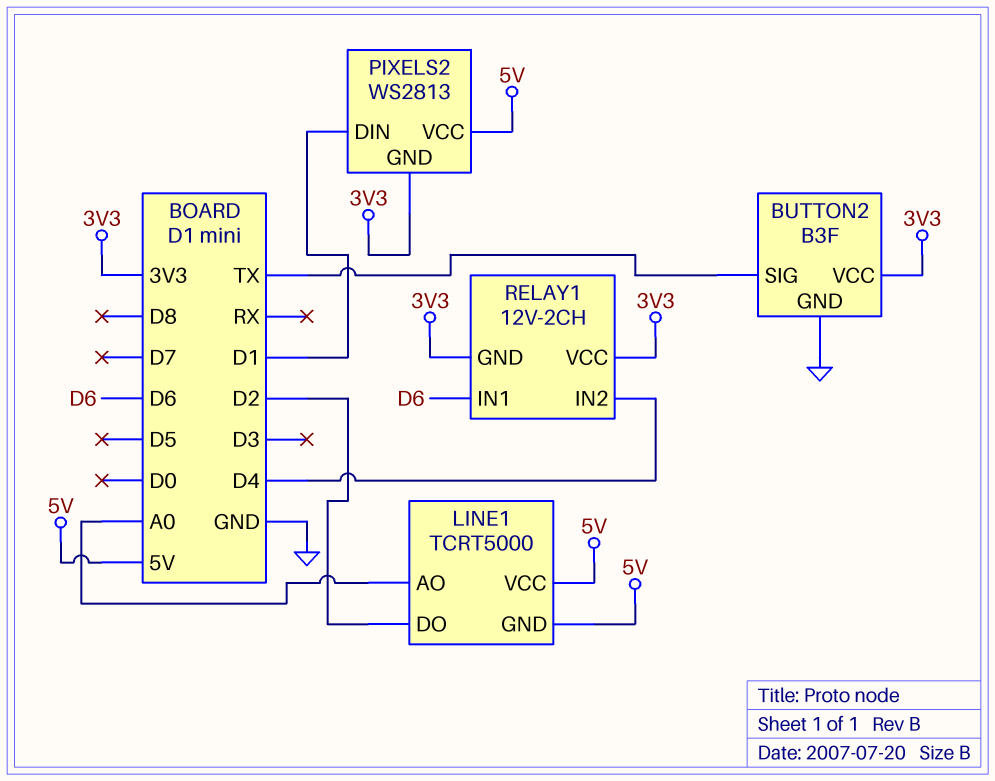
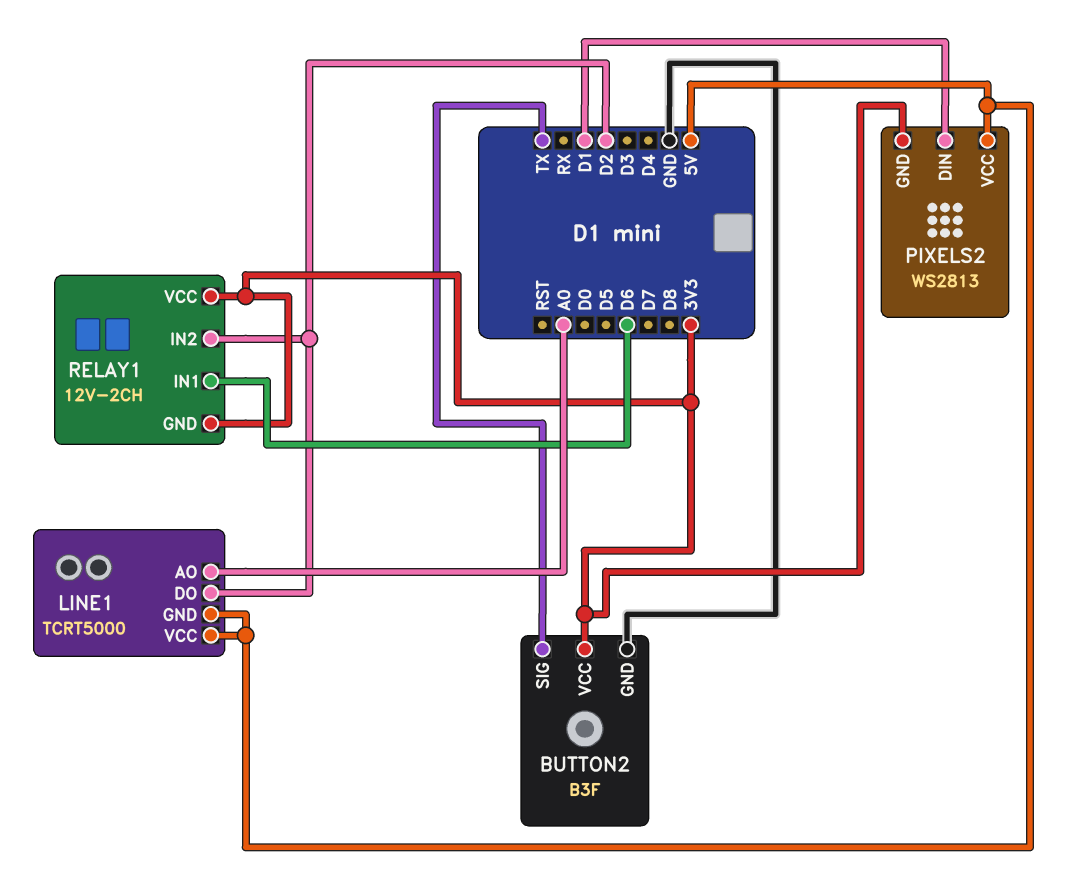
RELAY1 pin IN2: D4 -> D2

